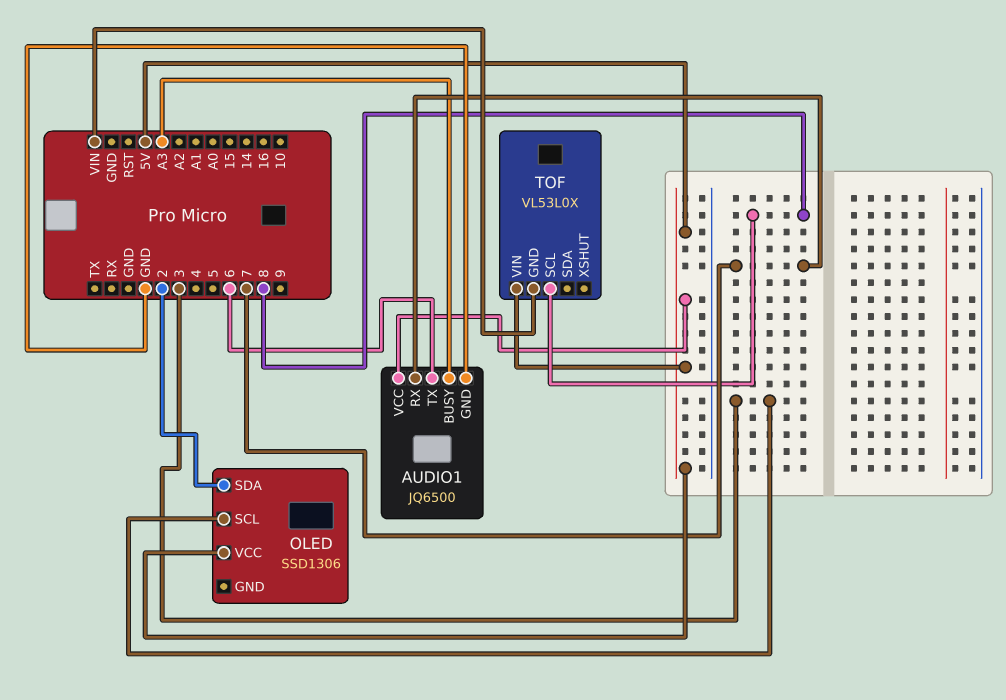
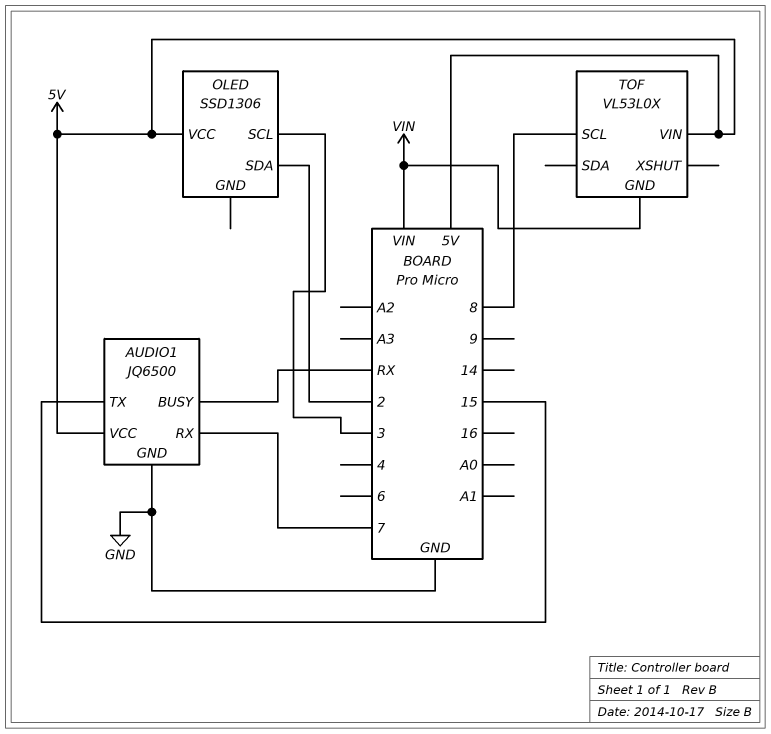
AUDIO1 pin BUSY: A3 -> RX
AUDIO1 pin TX: 6 -> 15

